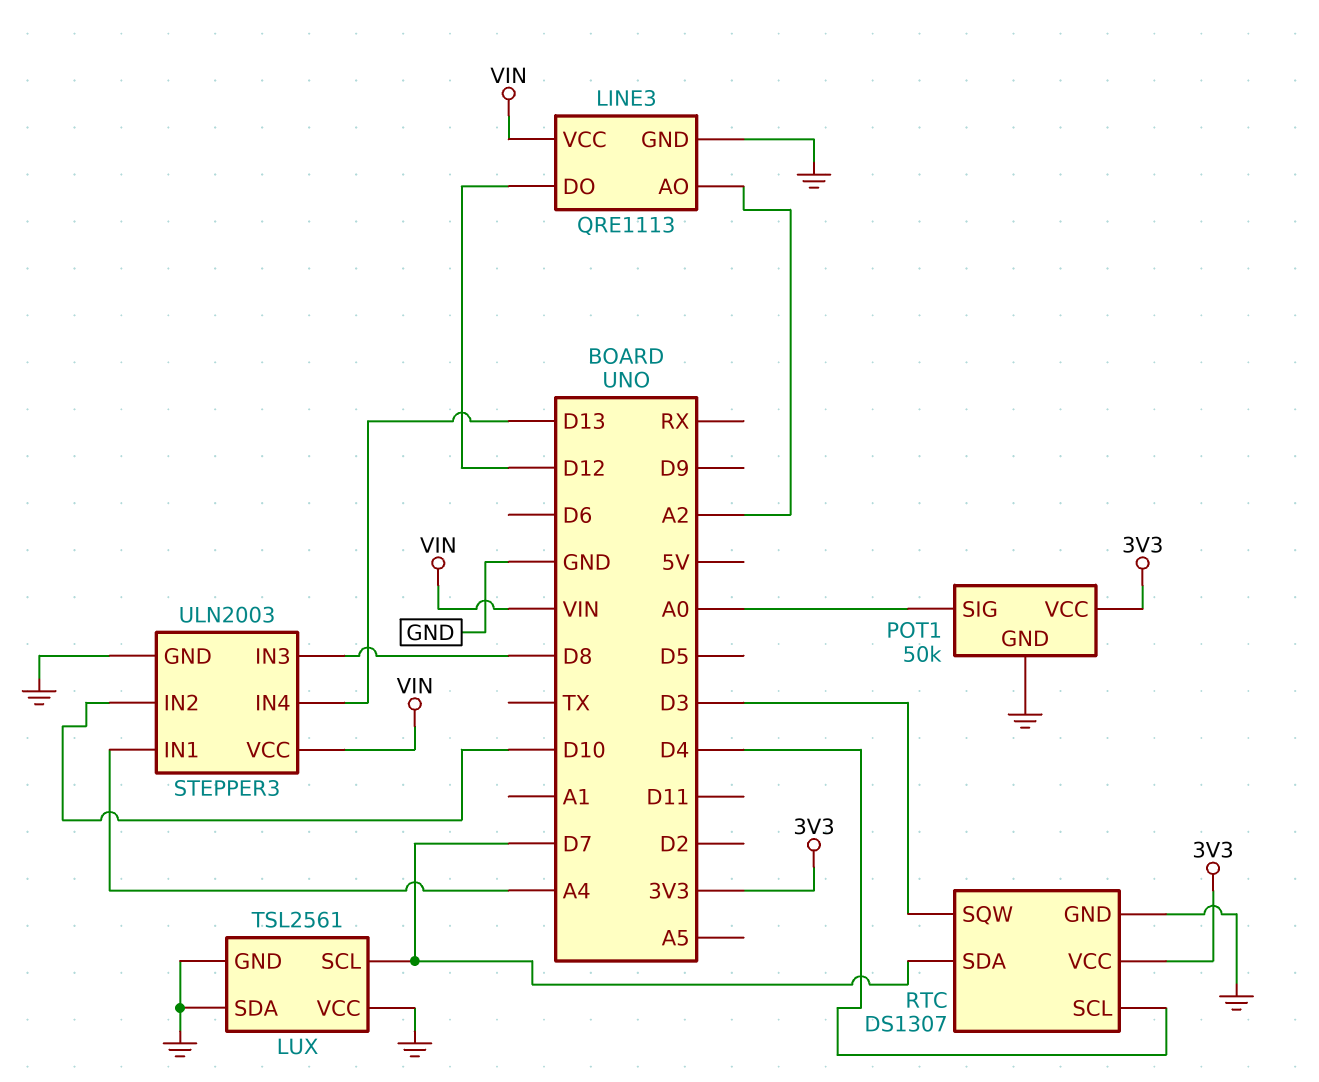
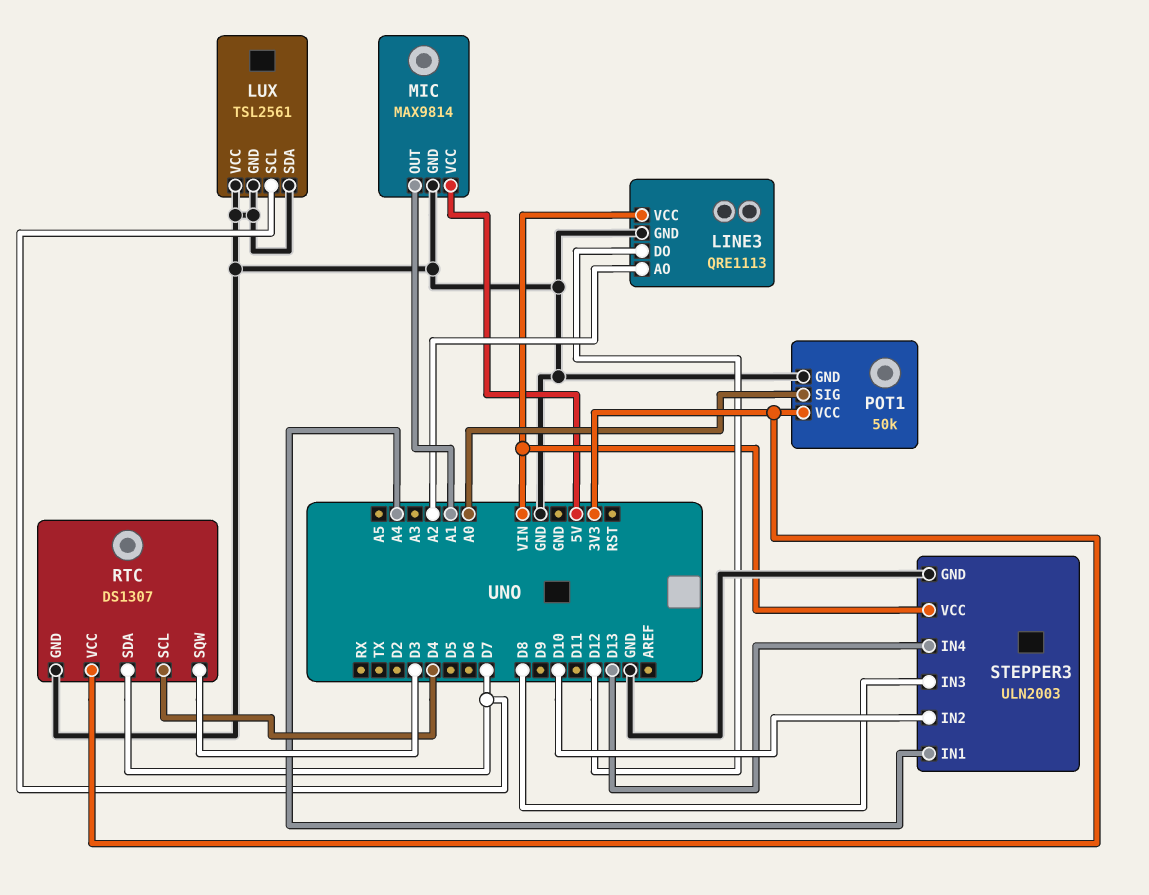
MIC: none -> MAX9814
MIC pin GND: none -> GND
MIC pin OUT: none -> A1
MIC pin VCC: none -> 5V

